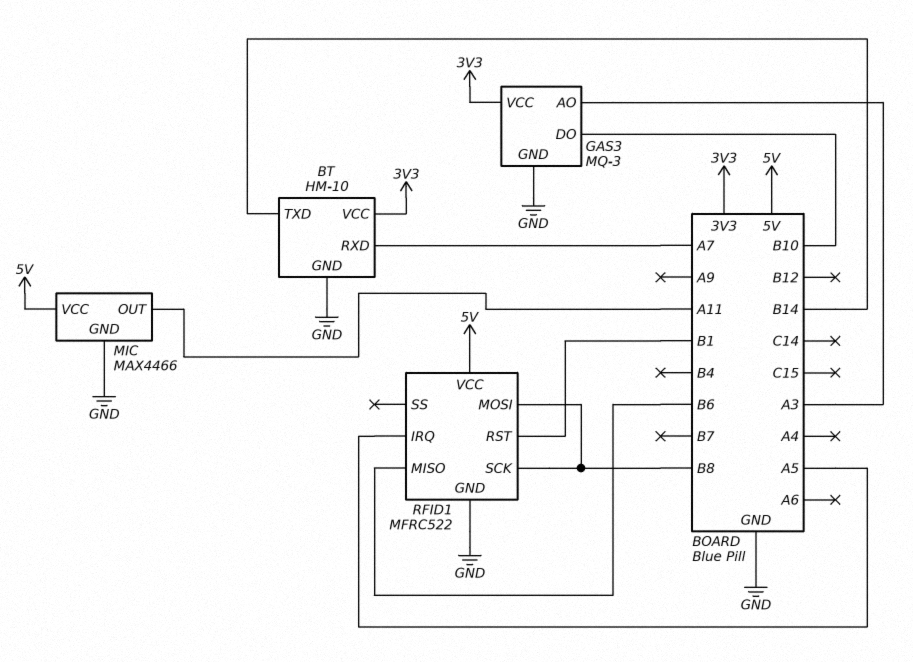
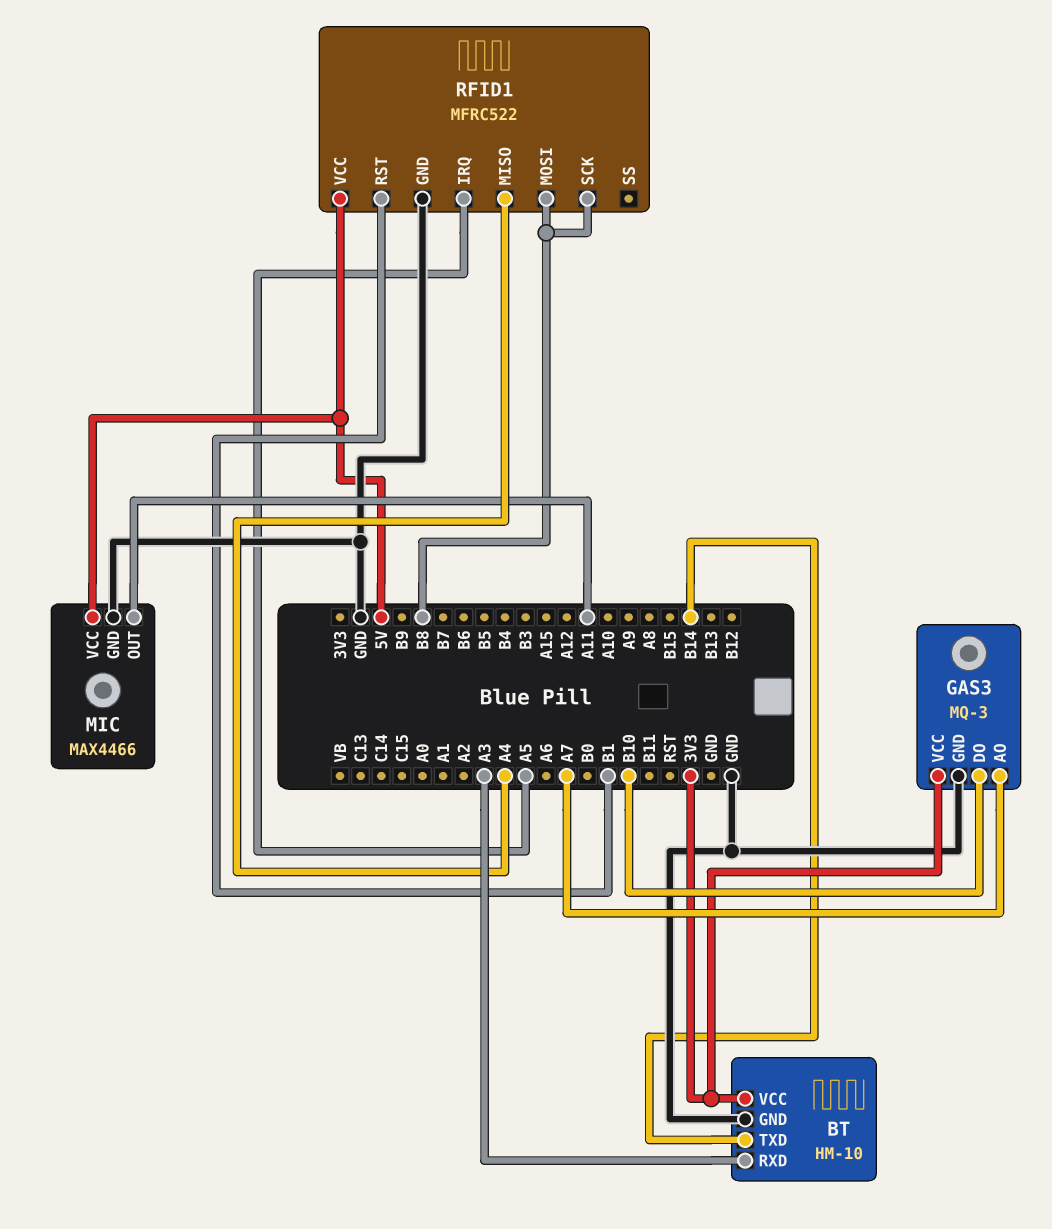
BT pin RXD: A7 -> A3
GAS3 pin AO: A3 -> A7
RFID1 pin MISO: B6 -> A4

